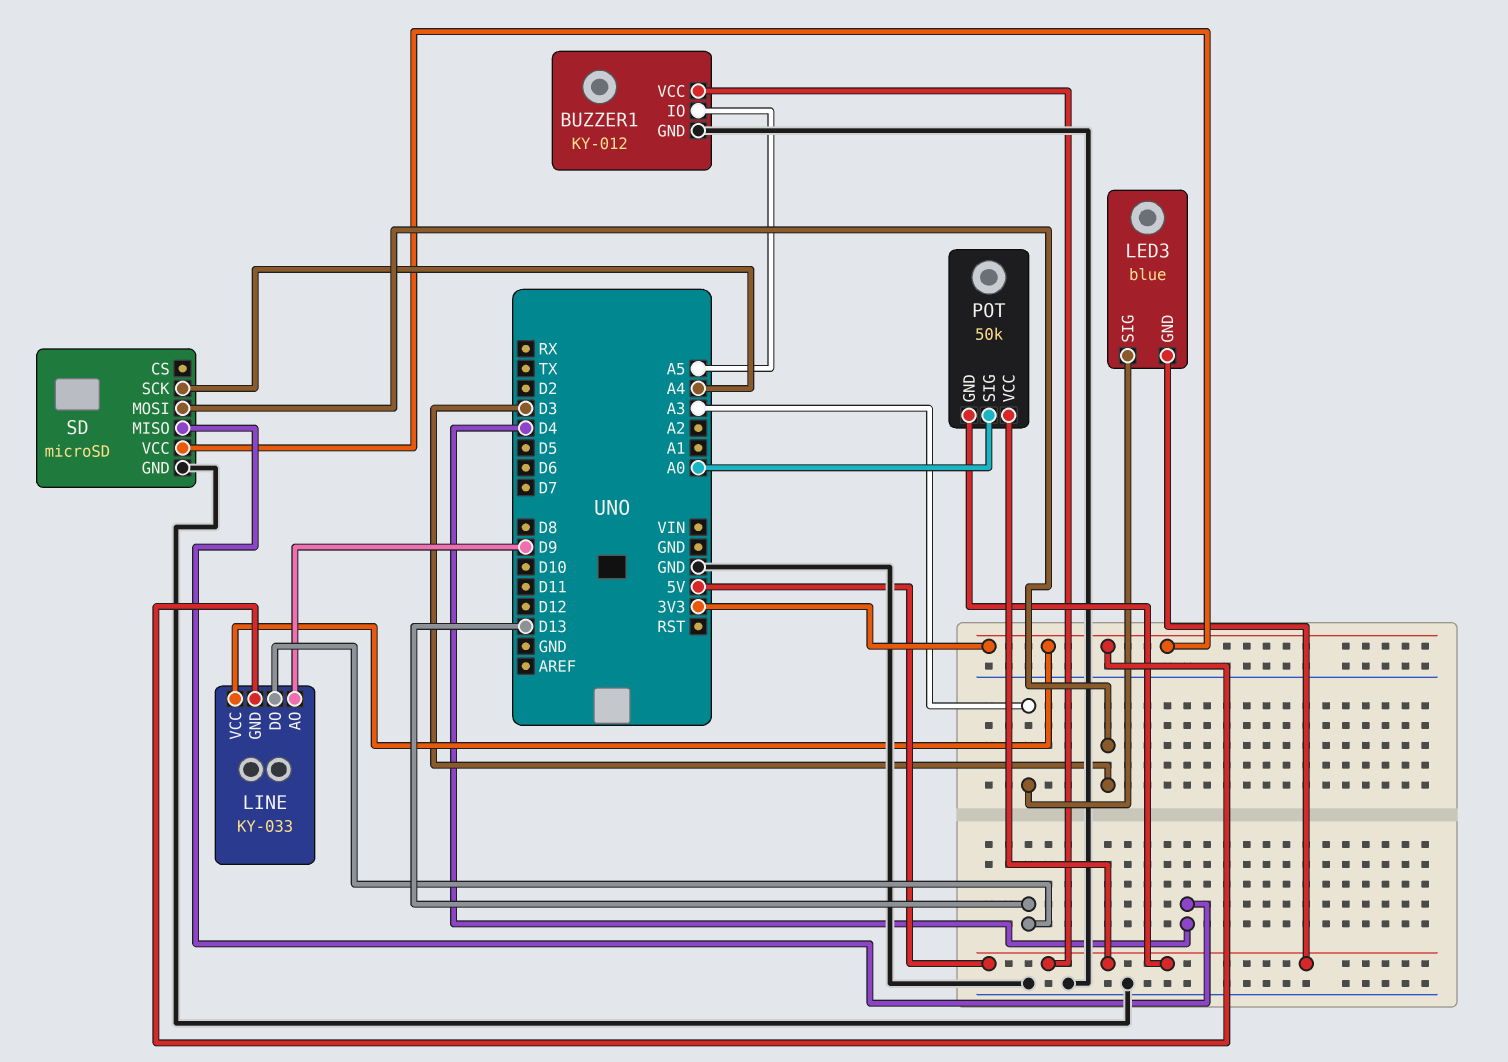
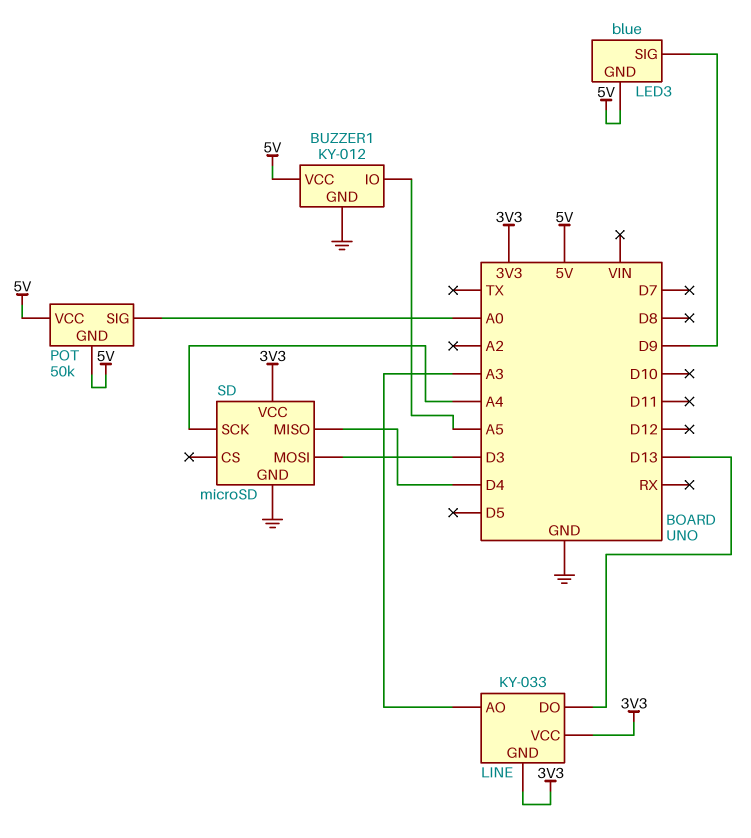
LED3 pin SIG: A3 -> D9
LINE pin AO: D9 -> A3

